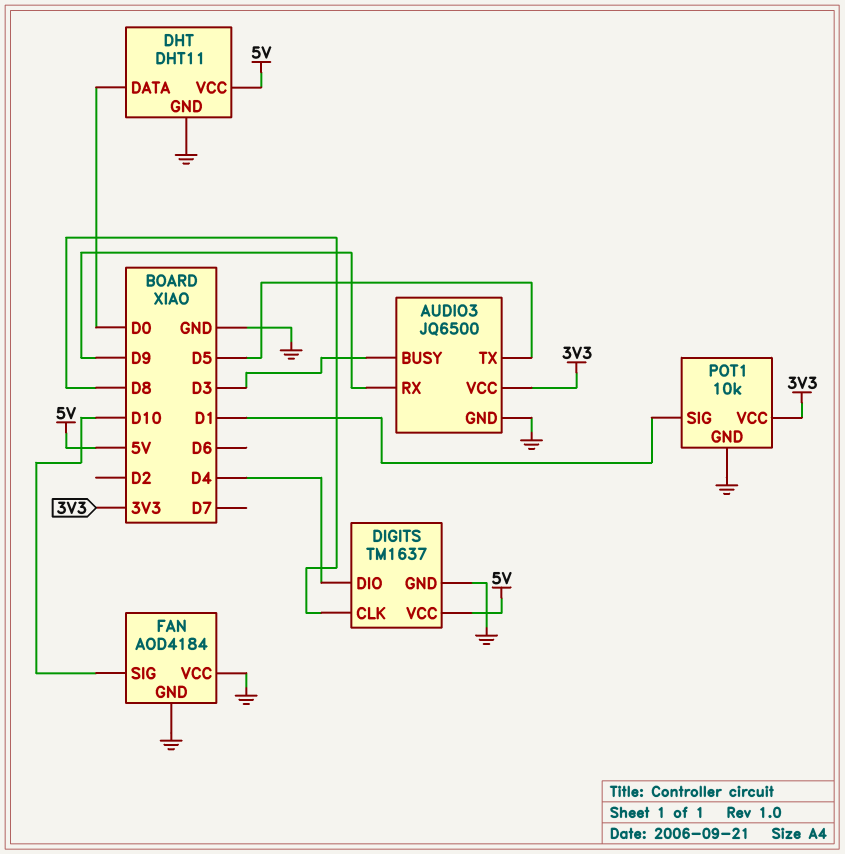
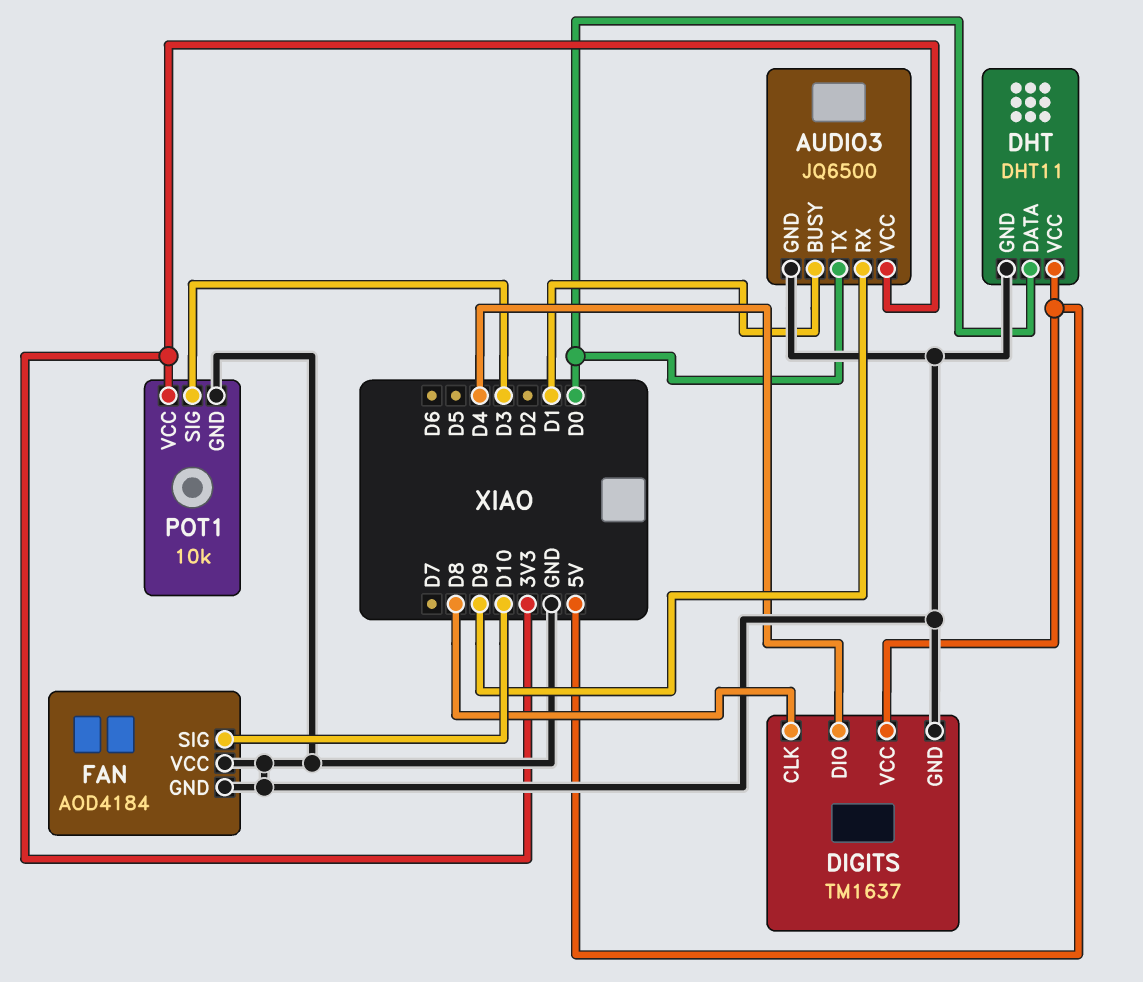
AUDIO3 pin BUSY: D3 -> D1
AUDIO3 pin TX: D5 -> D0
POT1 pin SIG: D1 -> D3

